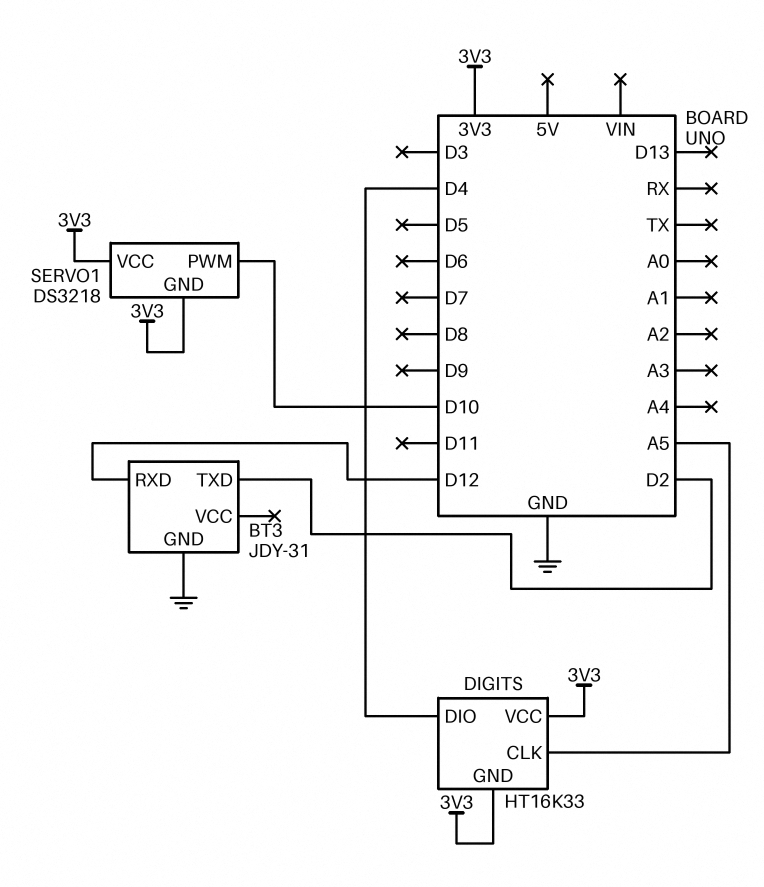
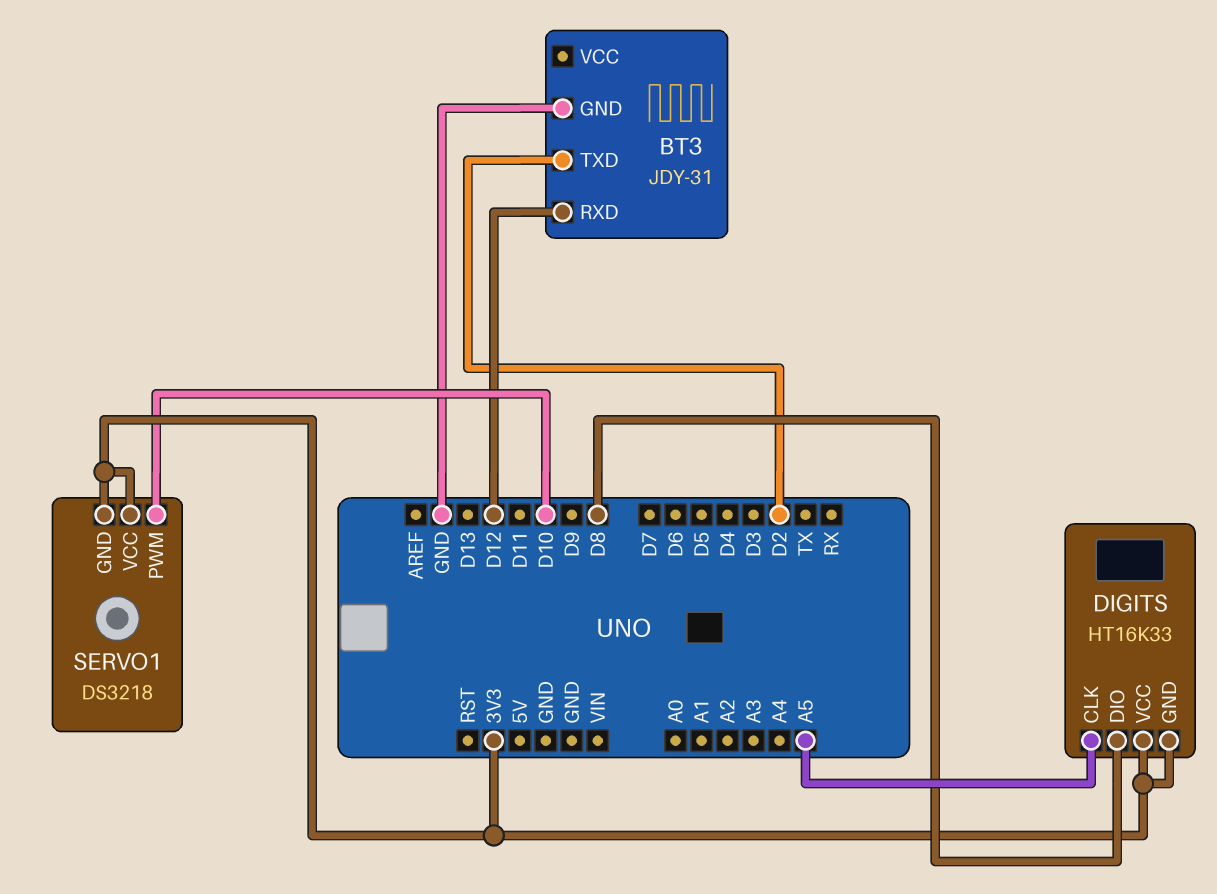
DIGITS pin DIO: D4 -> D8

